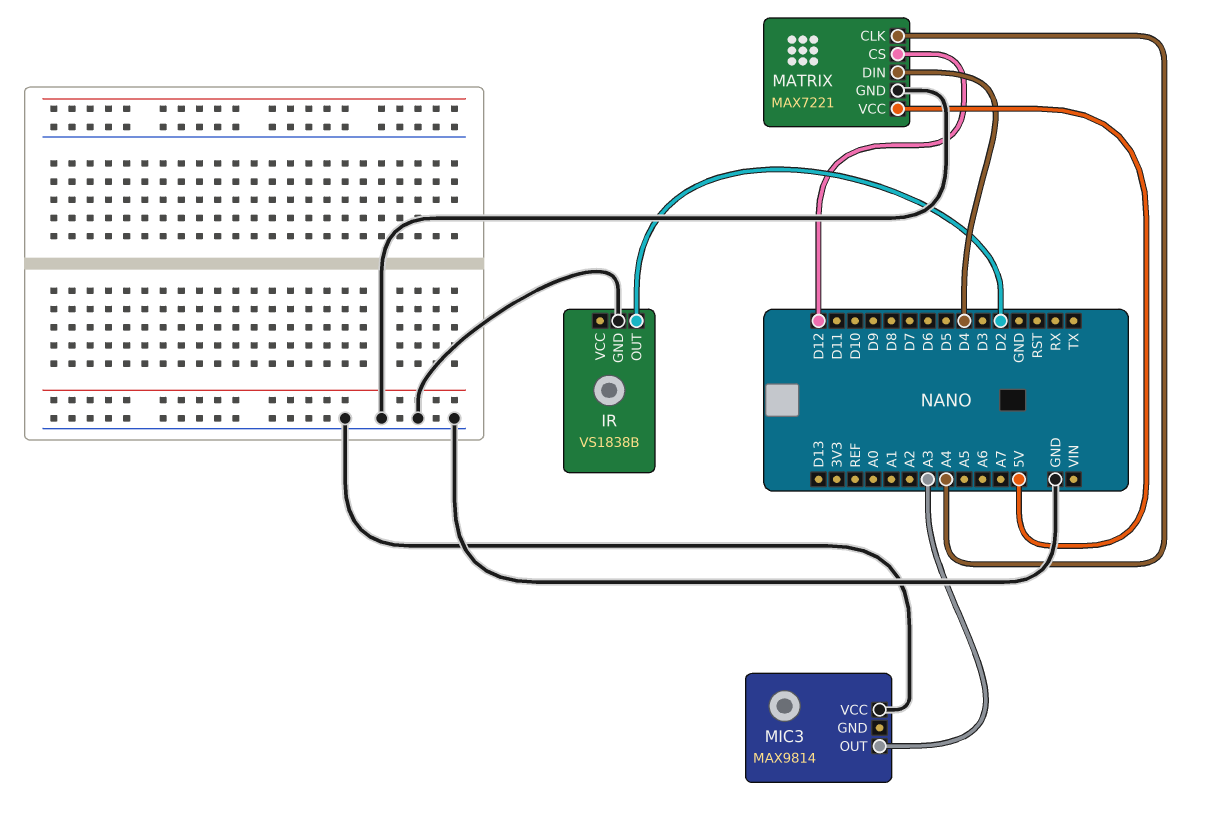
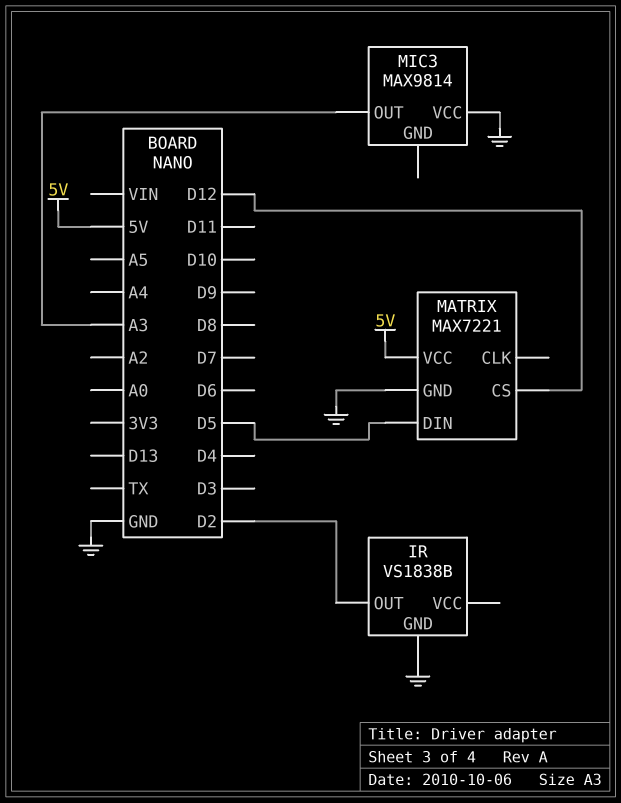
MATRIX pin CLK: A4 -> none
MATRIX pin DIN: D4 -> D5

